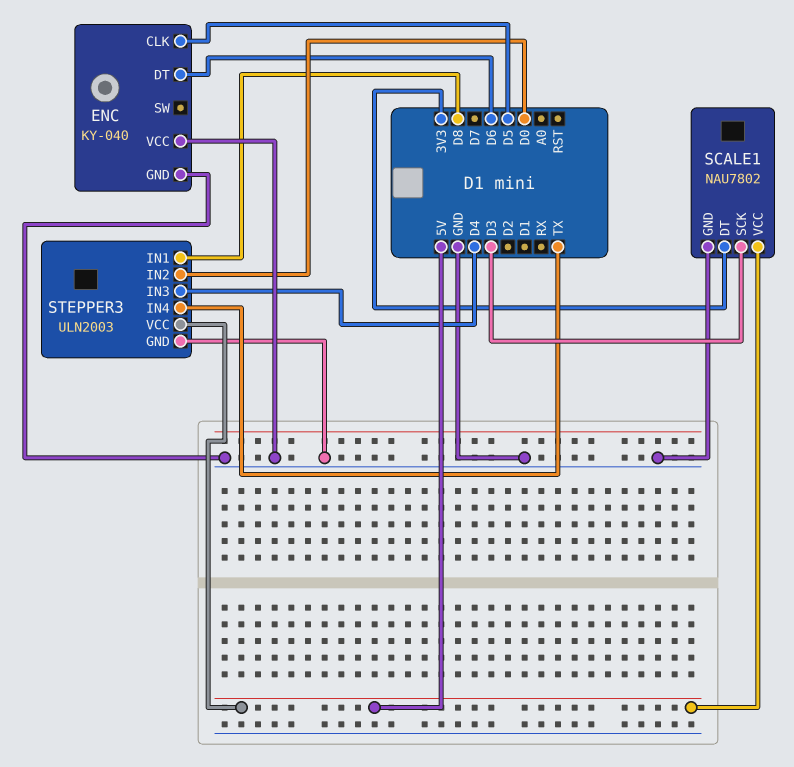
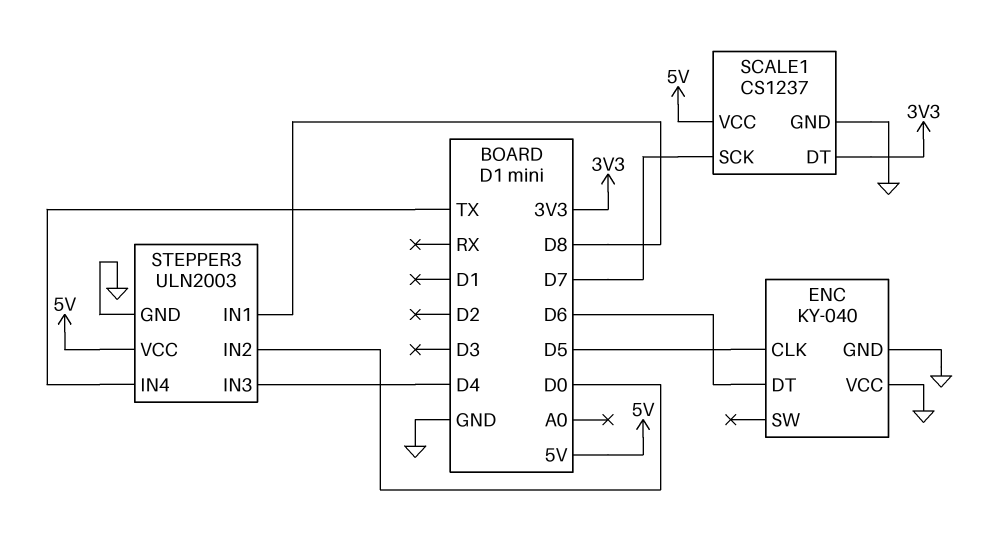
SCALE1: NAU7802 -> CS1237
SCALE1 pin SCK: D3 -> D7

